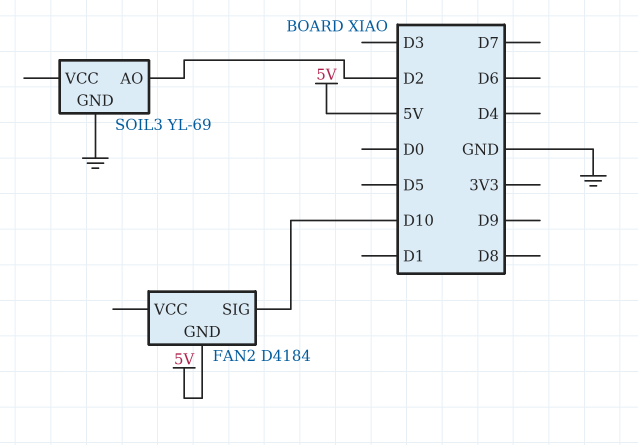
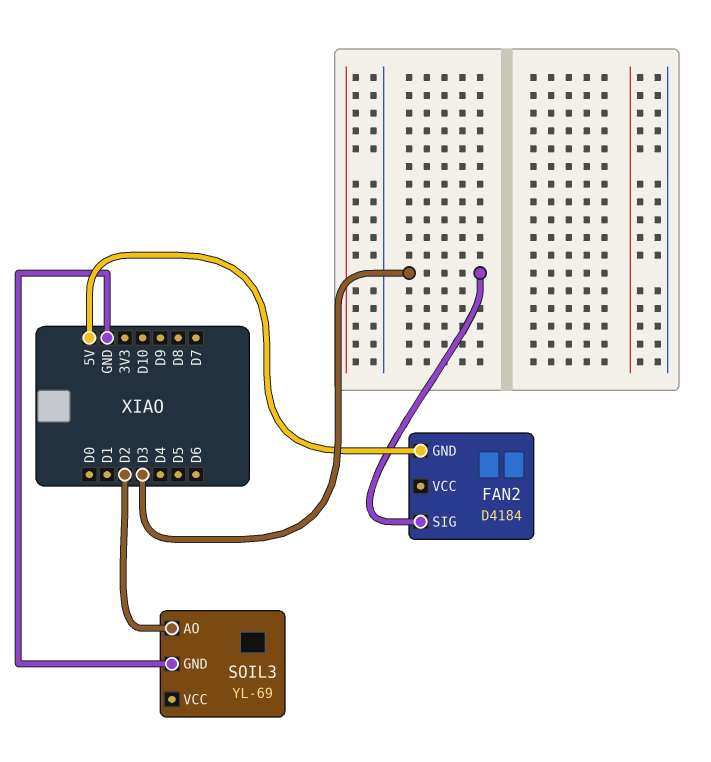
FAN2 pin SIG: D10 -> D3

